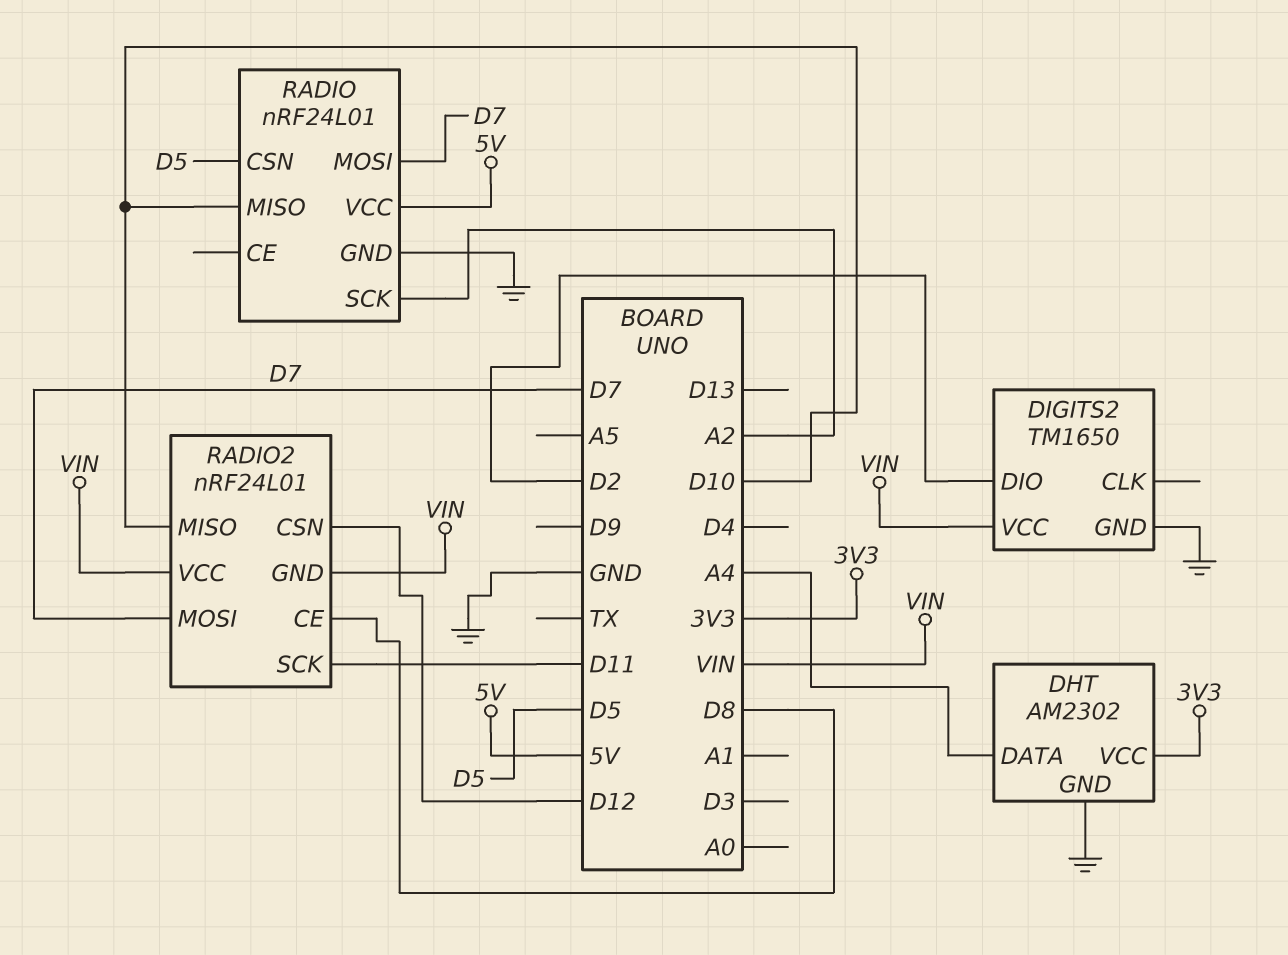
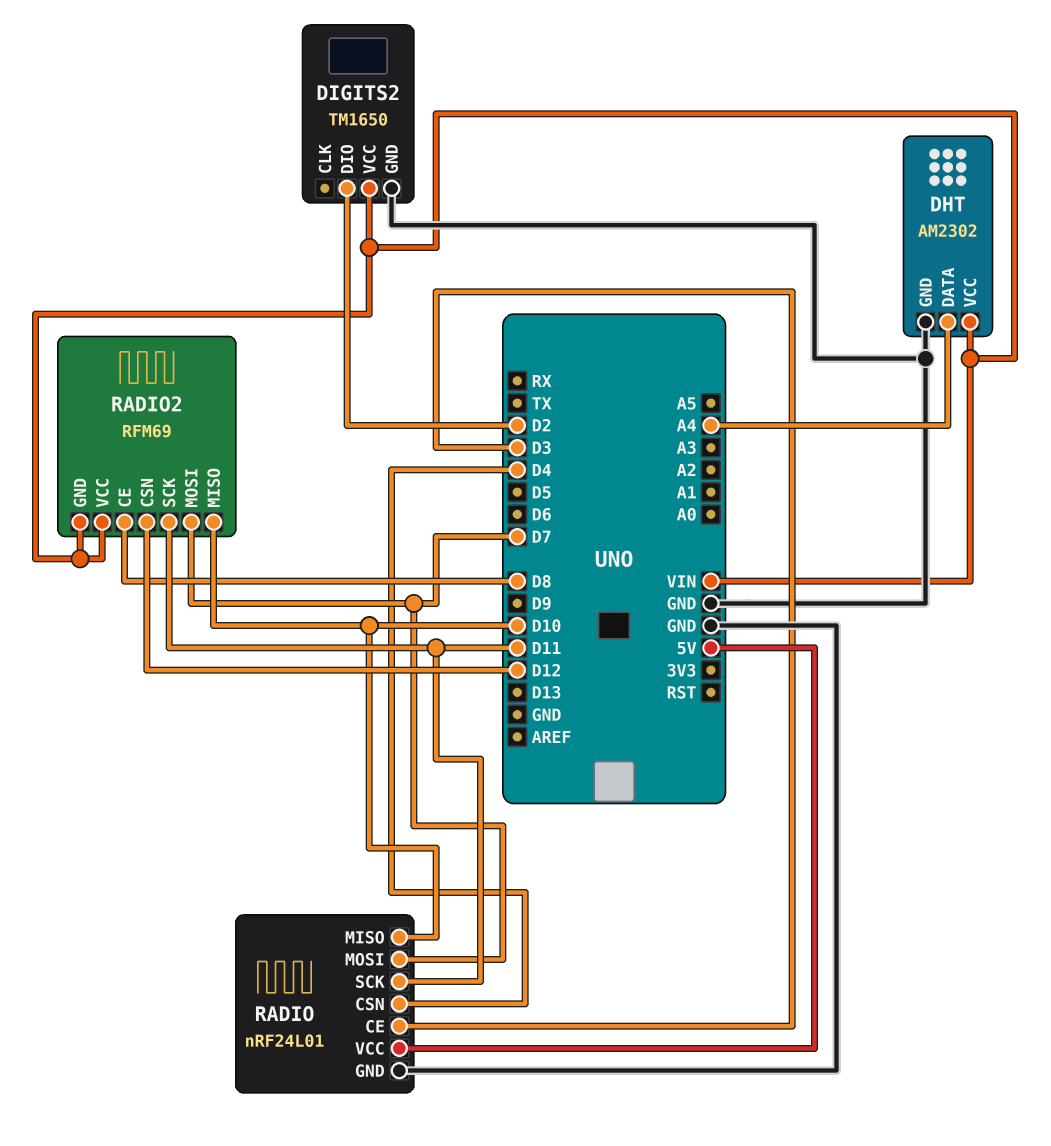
DHT pin VCC: 3V3 -> VIN
RADIO pin CE: none -> D3
RADIO pin CSN: D5 -> D4
RADIO pin SCK: A2 -> D11
RADIO2: nRF24L01 -> RFM69

